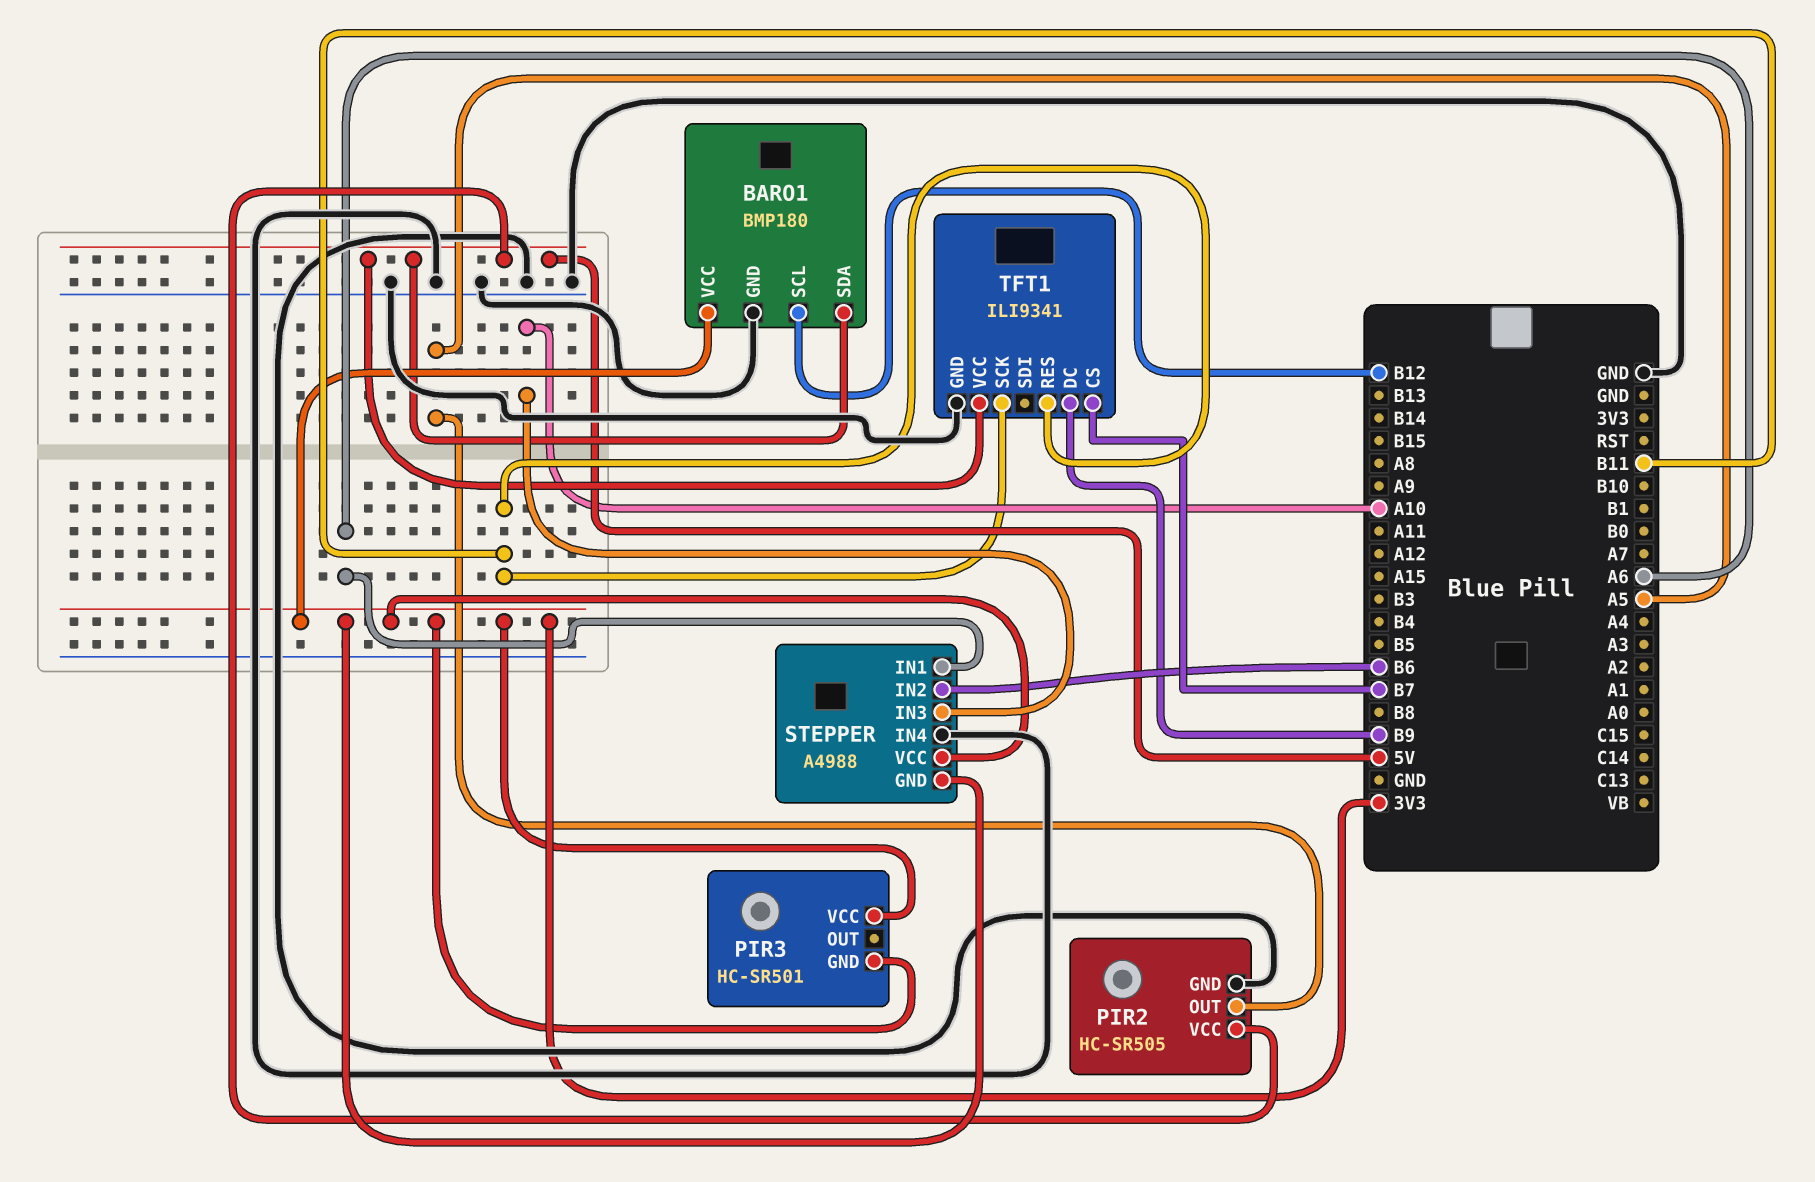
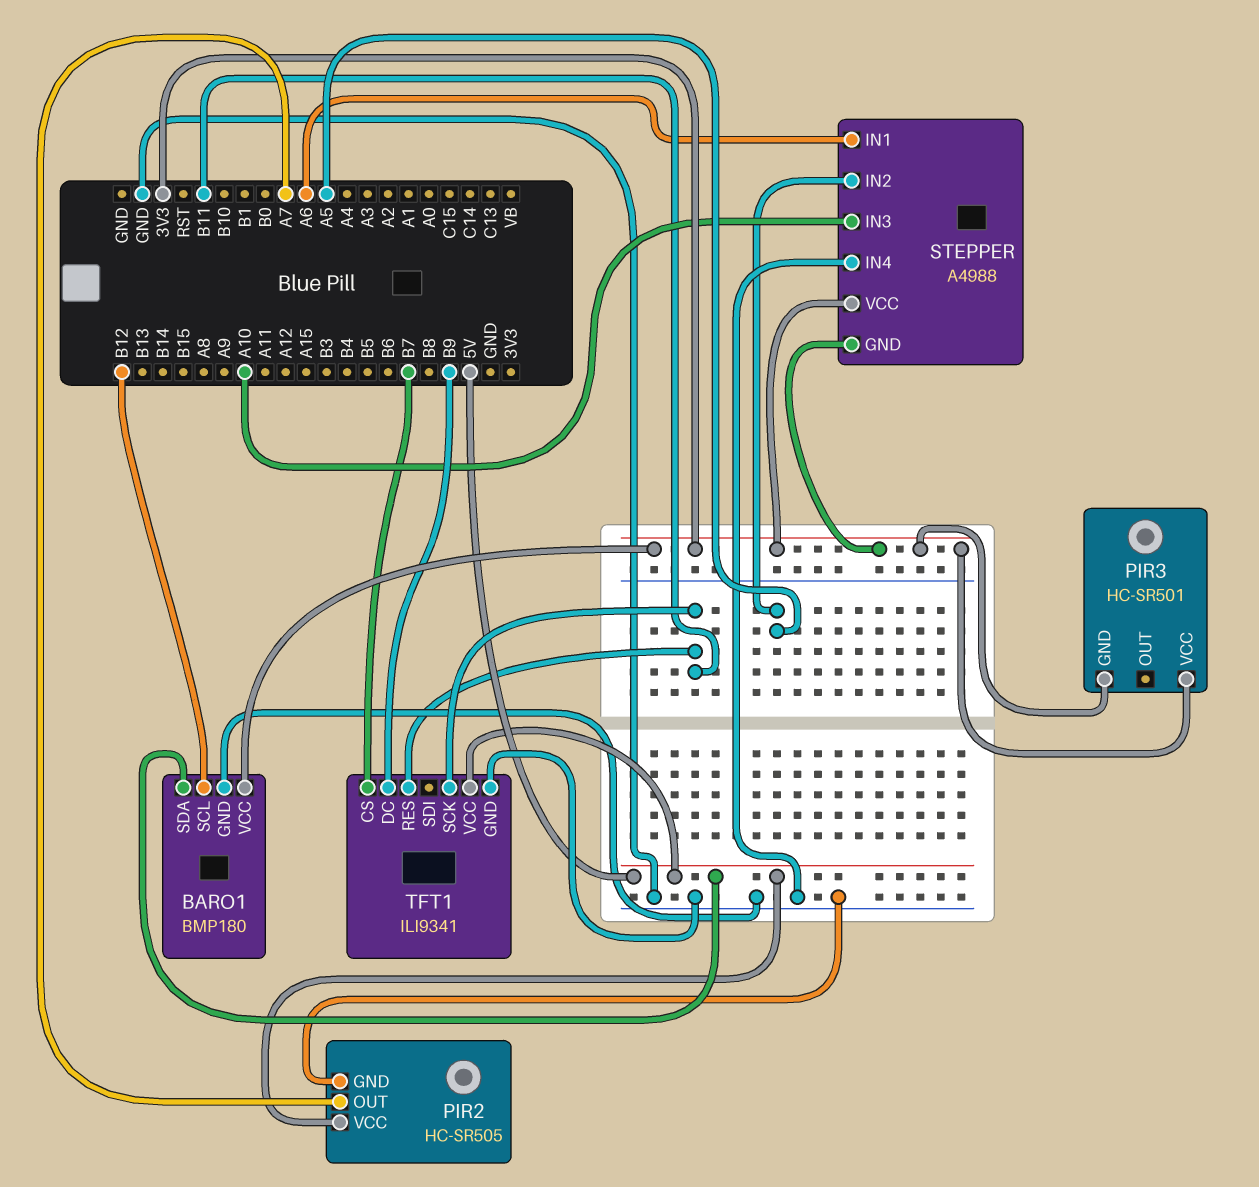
PIR2 pin OUT: A5 -> A7
STEPPER pin IN2: B6 -> A5

